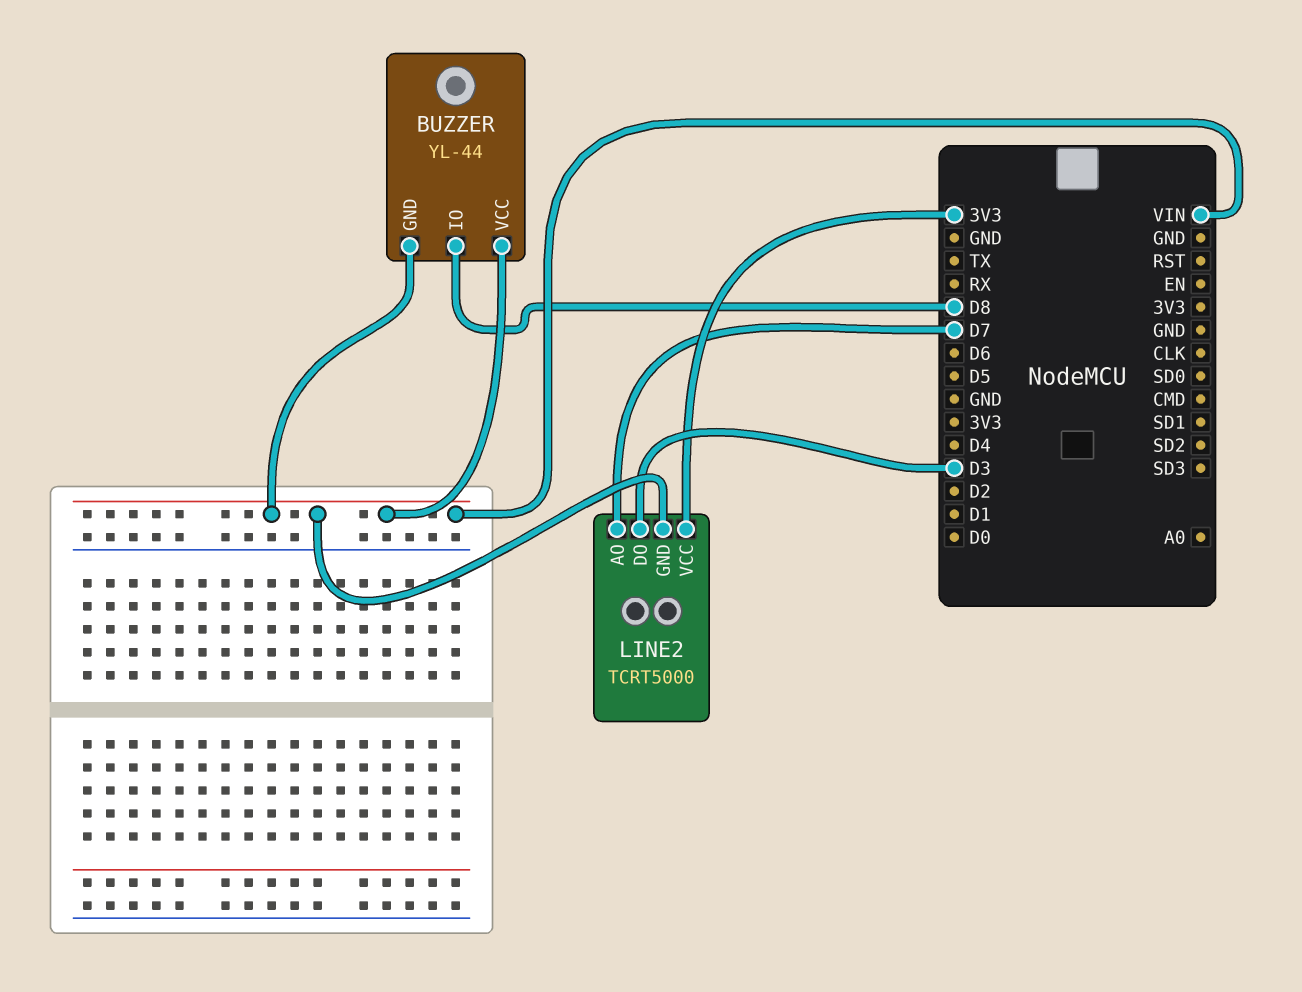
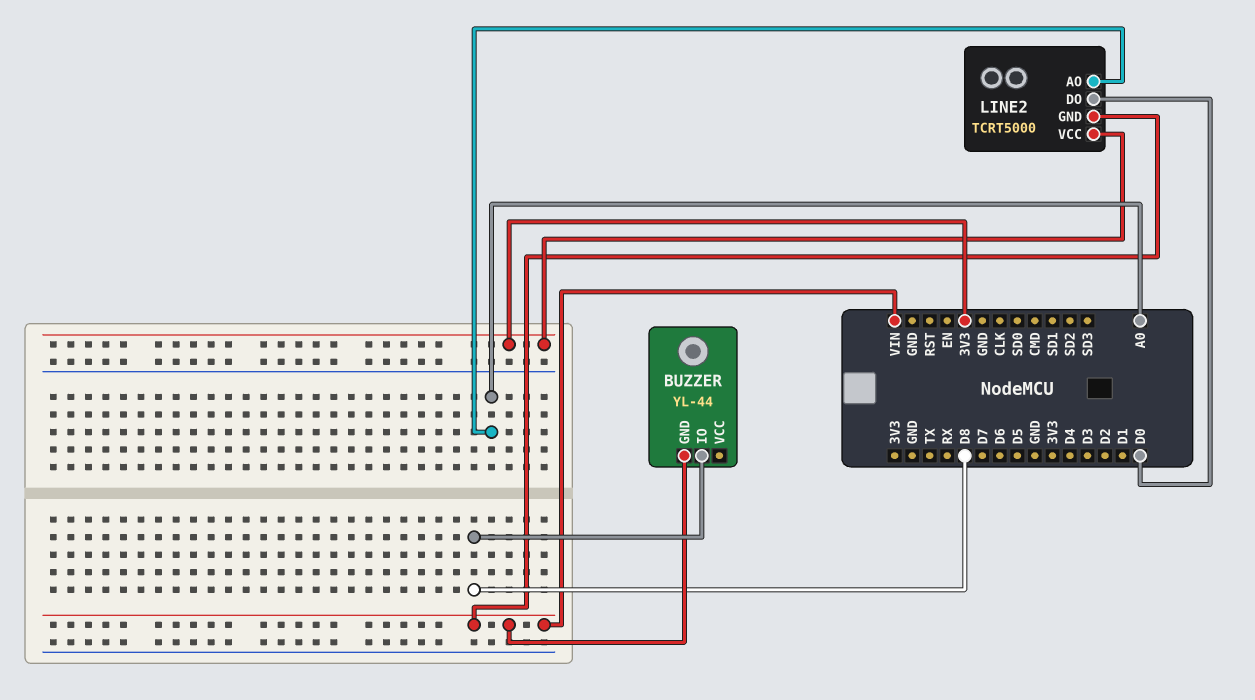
BUZZER pin VCC: VIN -> none
LINE2 pin AO: D7 -> A0
LINE2 pin DO: D3 -> D0

